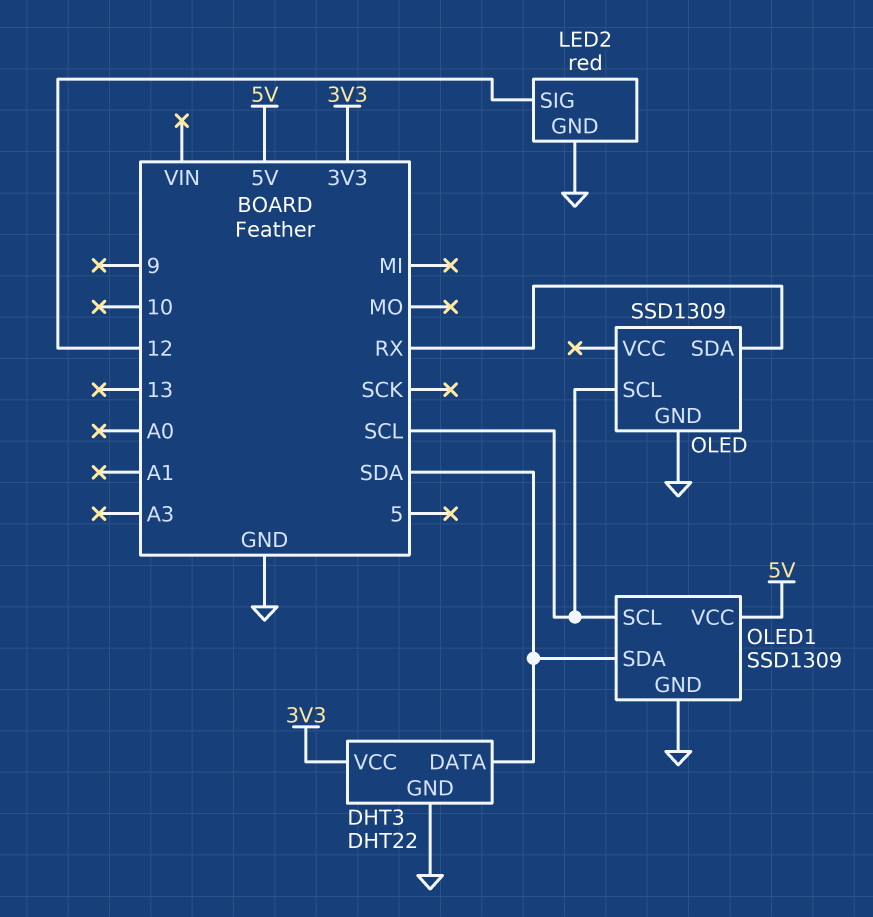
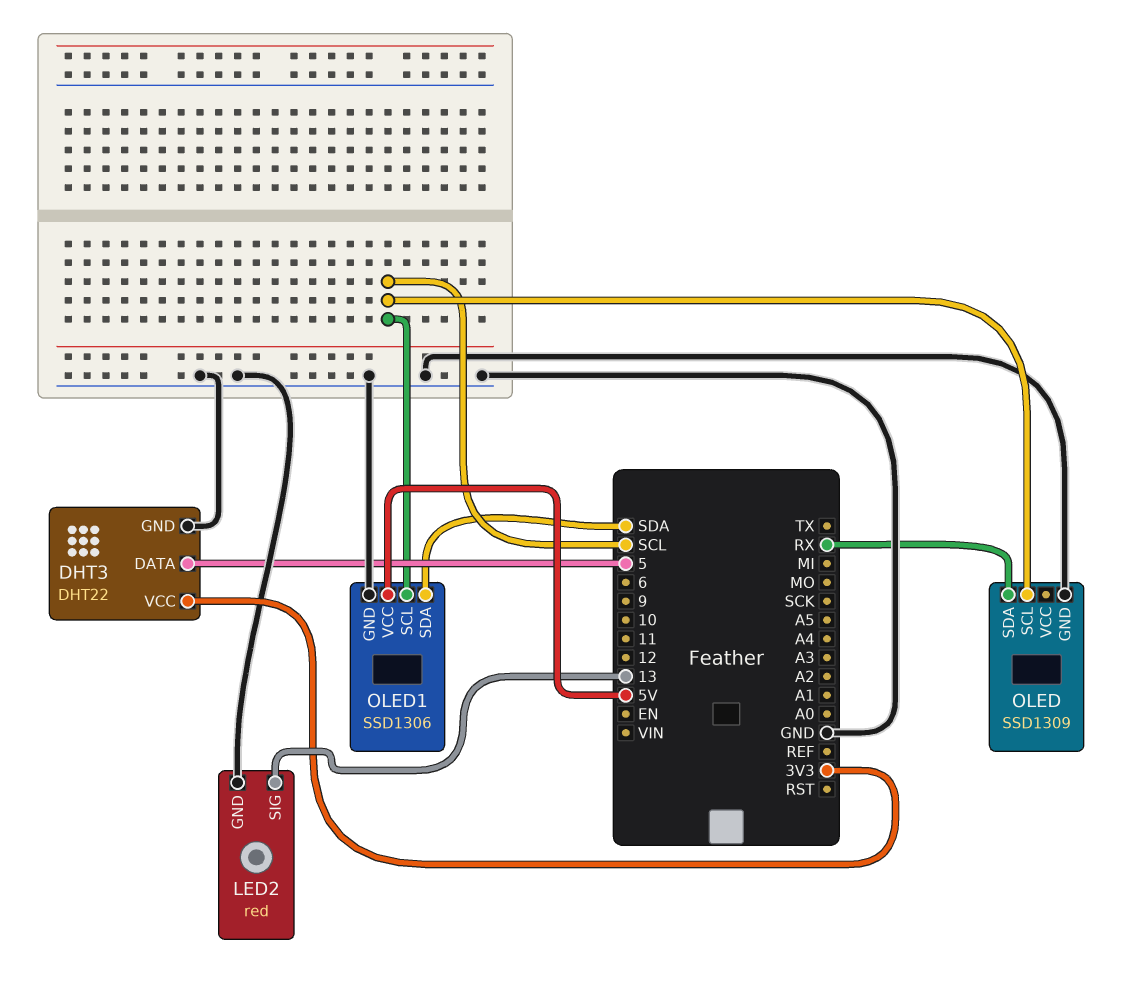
DHT3 pin DATA: SDA -> 5
LED2 pin SIG: 12 -> 13
OLED1: SSD1309 -> SSD1306

